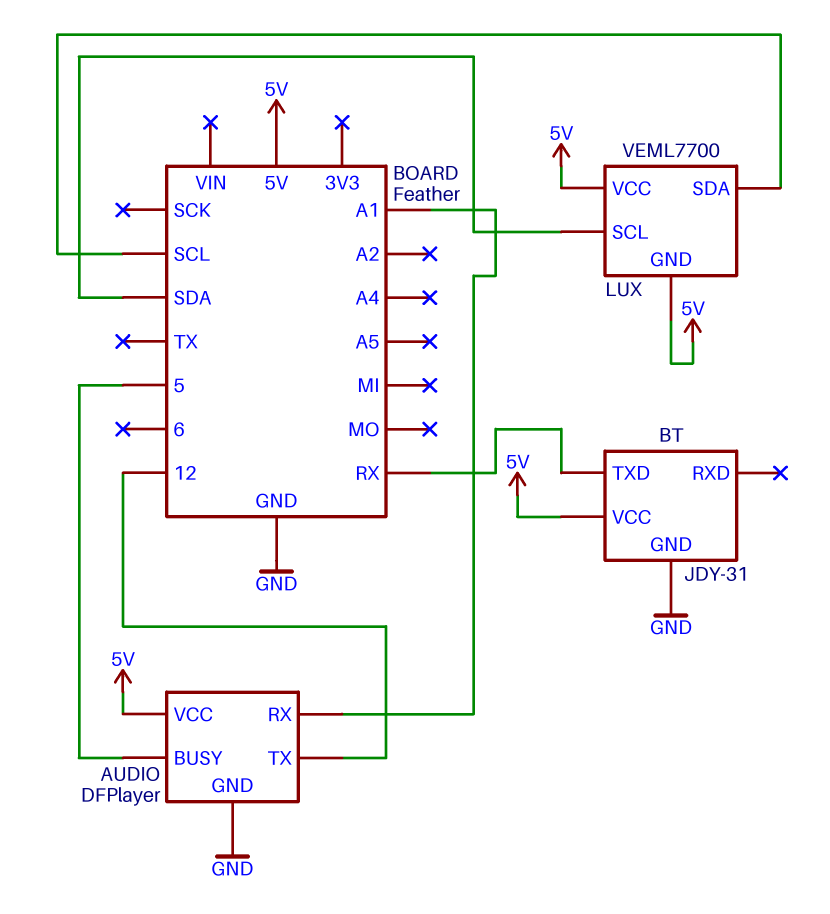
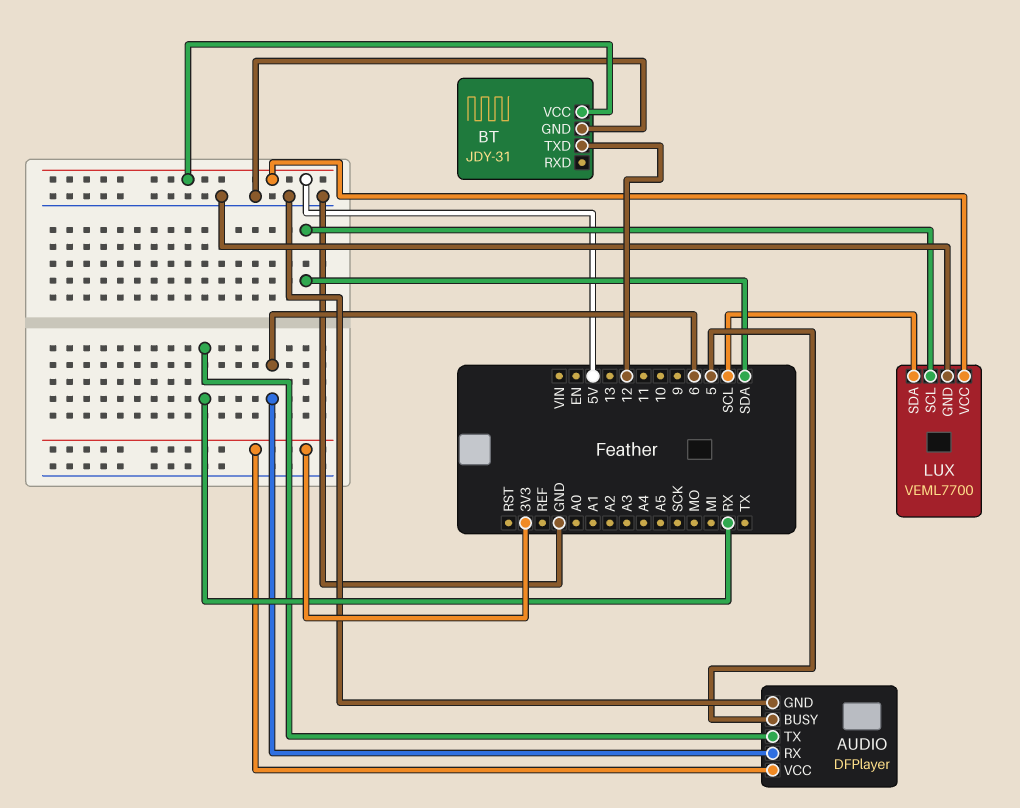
AUDIO pin RX: A1 -> 6
AUDIO pin TX: 12 -> RX
AUDIO pin VCC: 5V -> 3V3
BT pin TXD: RX -> 12
LUX pin GND: 5V -> GND

